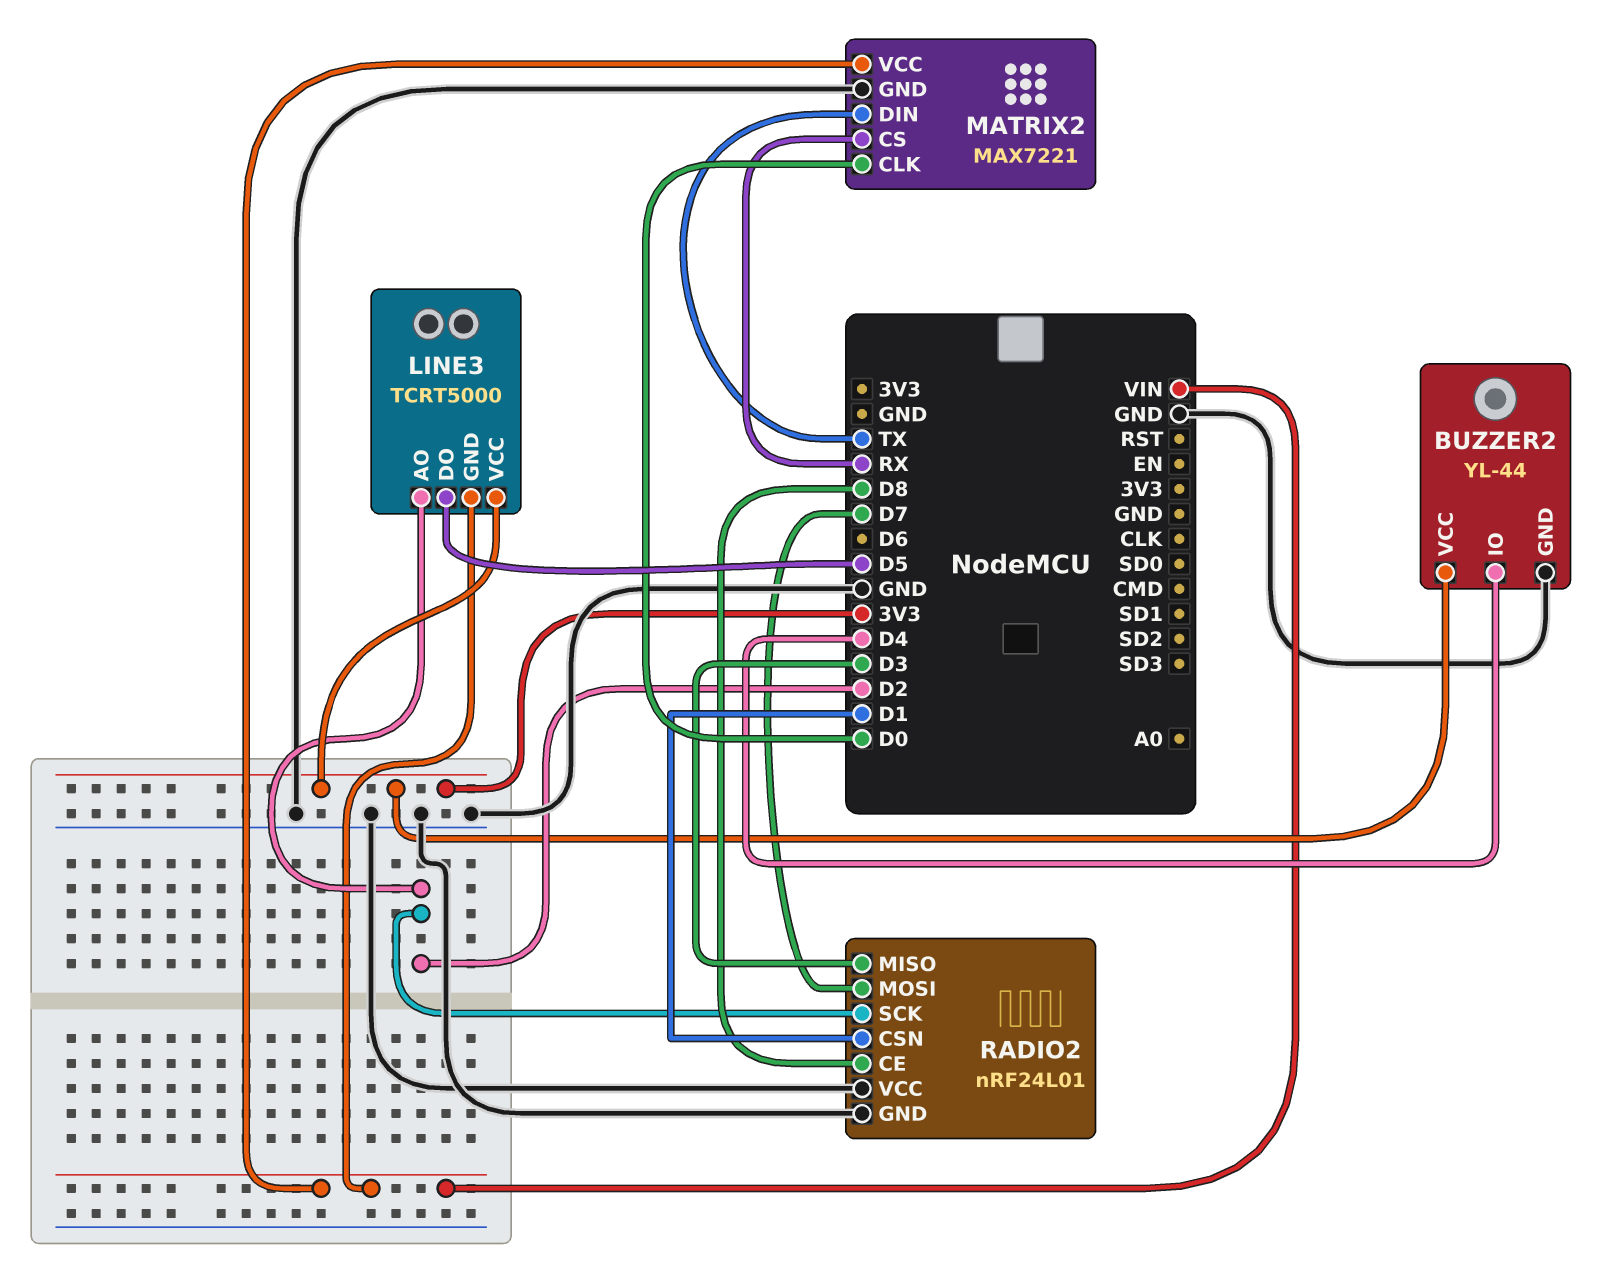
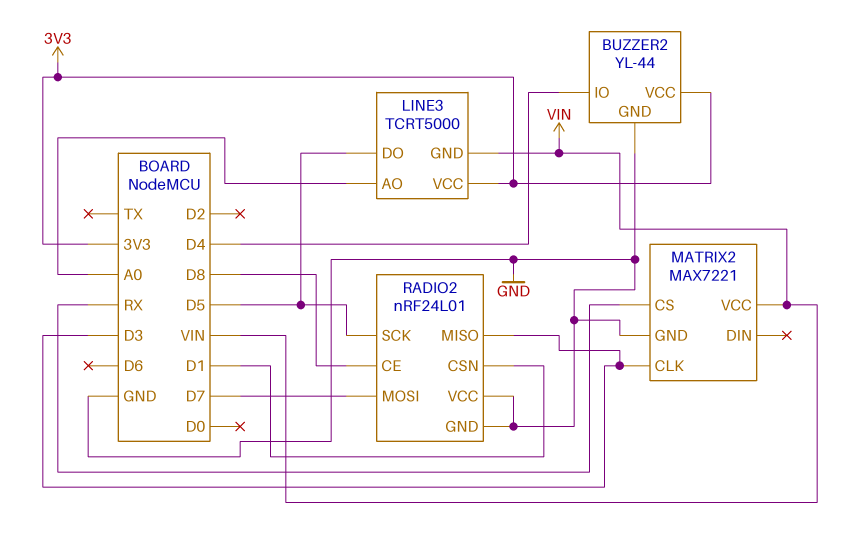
LINE3 pin AO: D2 -> A0
MATRIX2 pin CLK: D0 -> D3
MATRIX2 pin DIN: TX -> none
RADIO2 pin SCK: D2 -> D5

